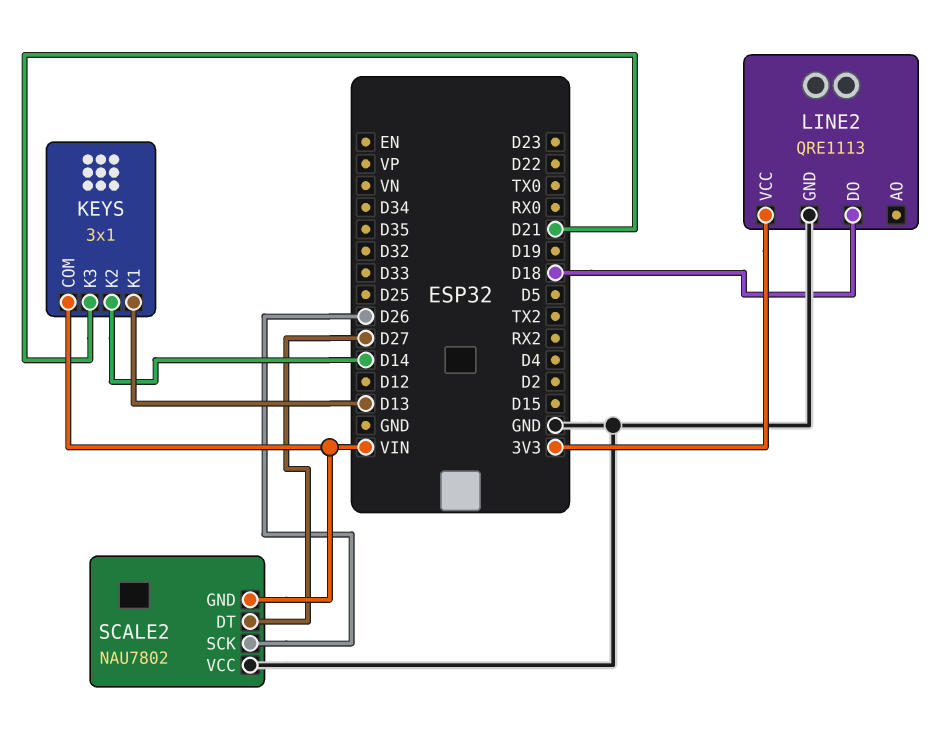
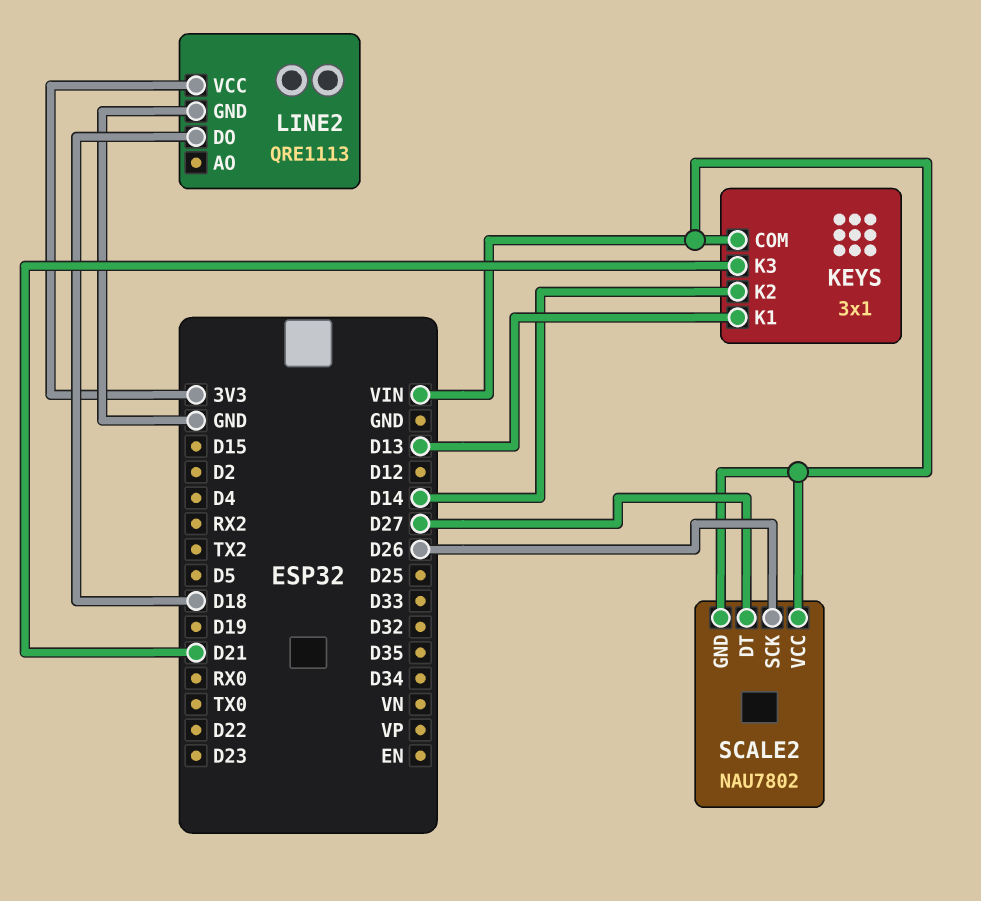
SCALE2 pin VCC: GND -> VIN

